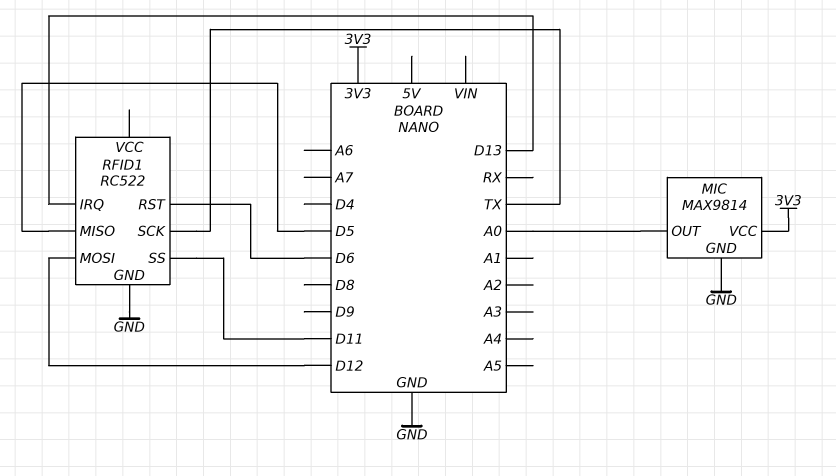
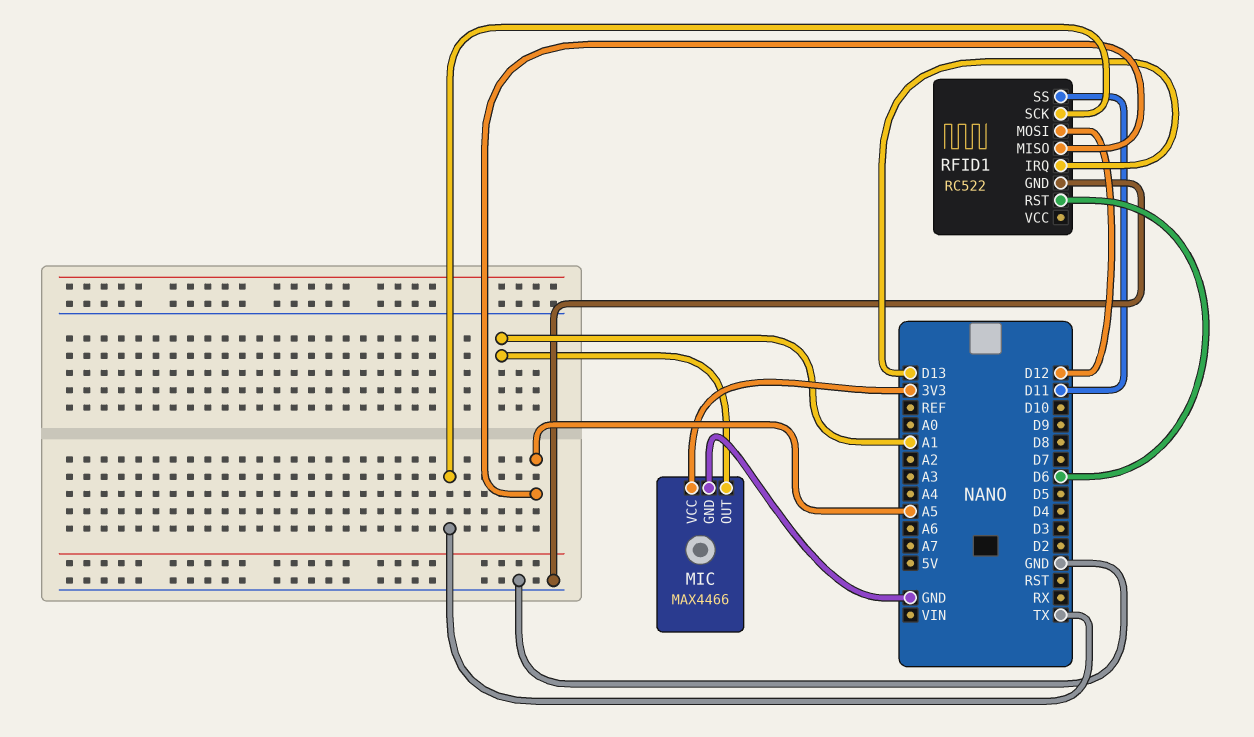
MIC: MAX9814 -> MAX4466
MIC pin OUT: A0 -> A1
RFID1 pin MISO: D5 -> A5

